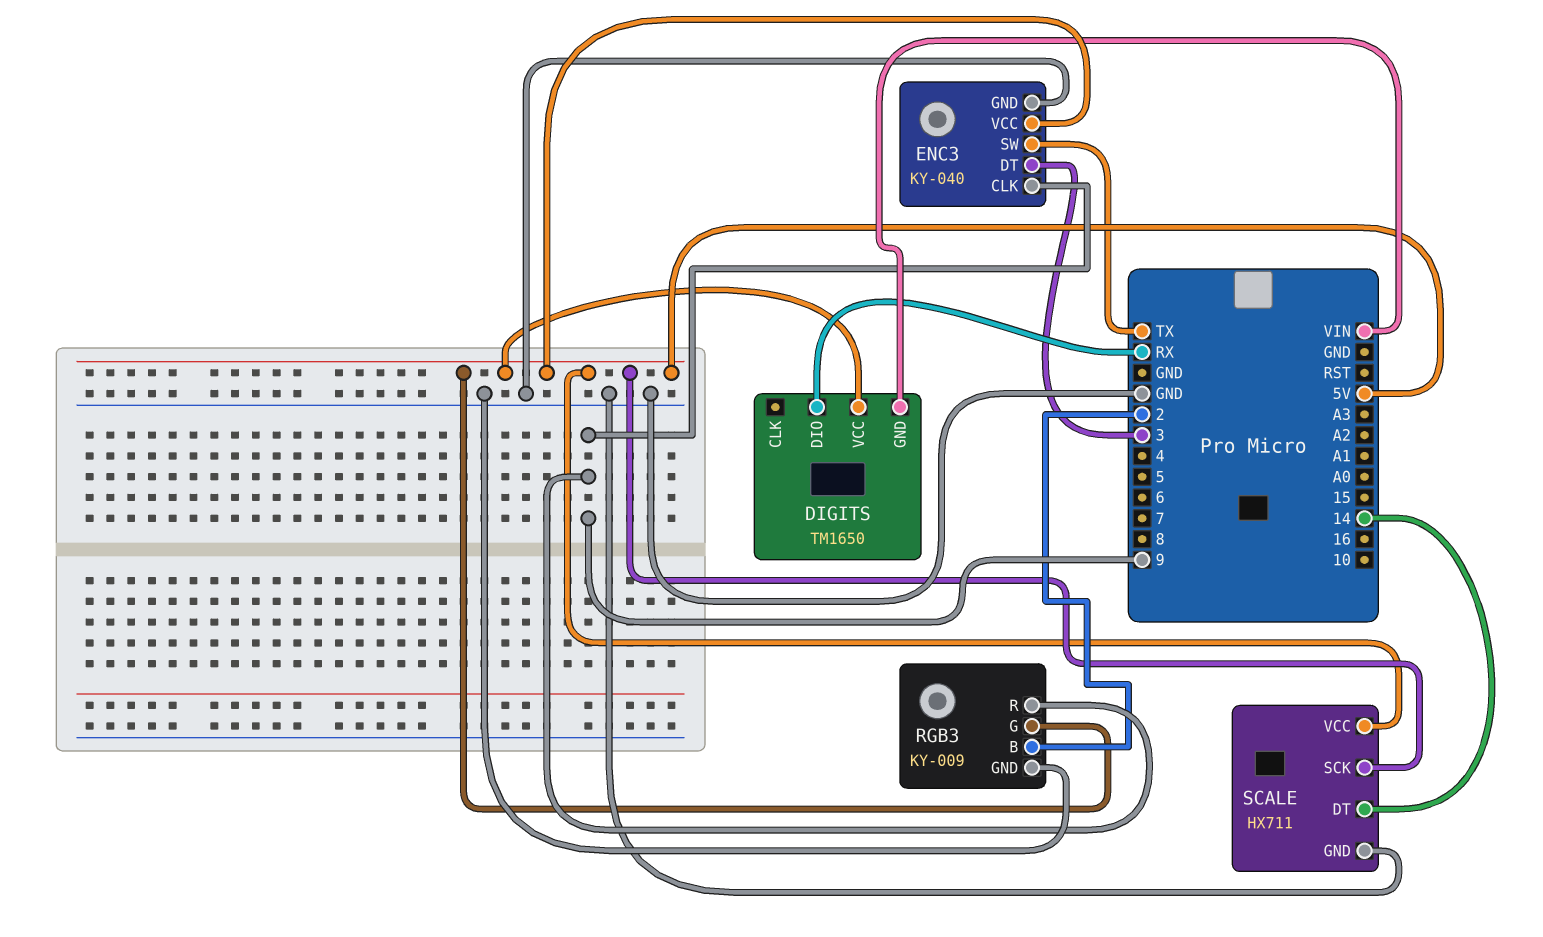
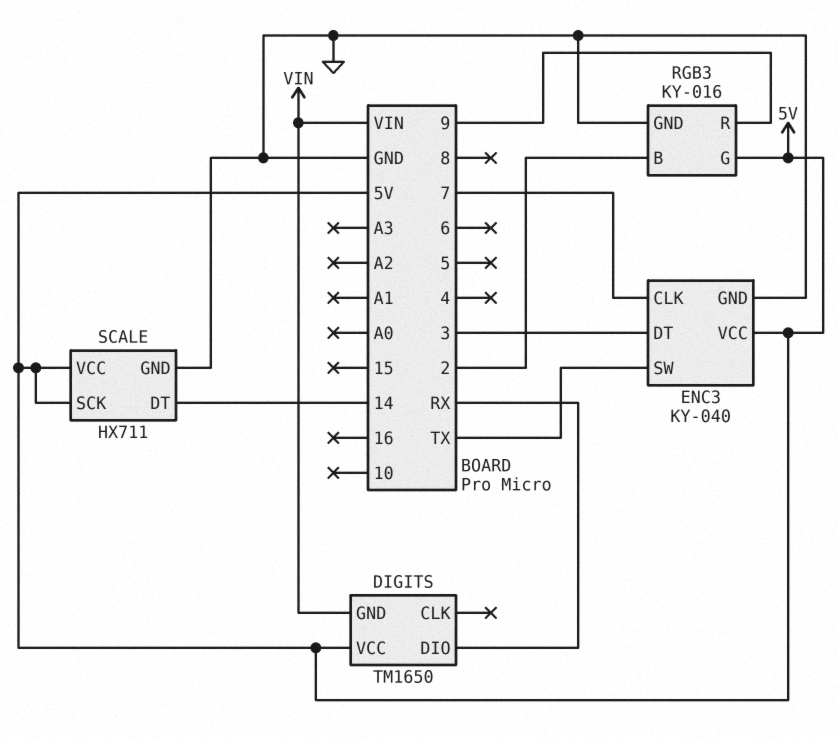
ENC3 pin CLK: 9 -> 7
RGB3: KY-009 -> KY-016

